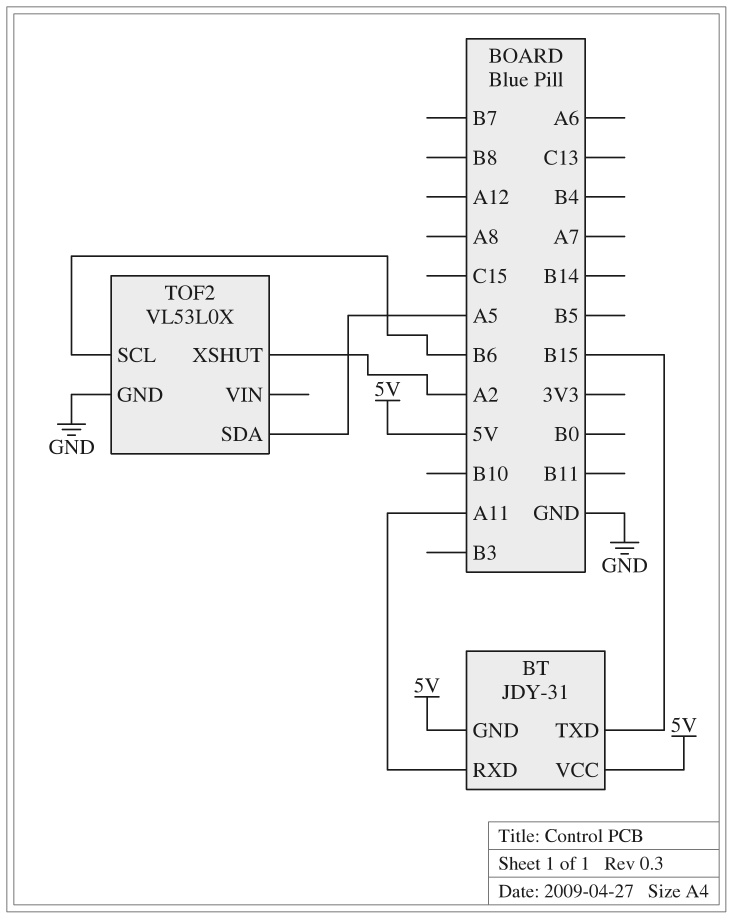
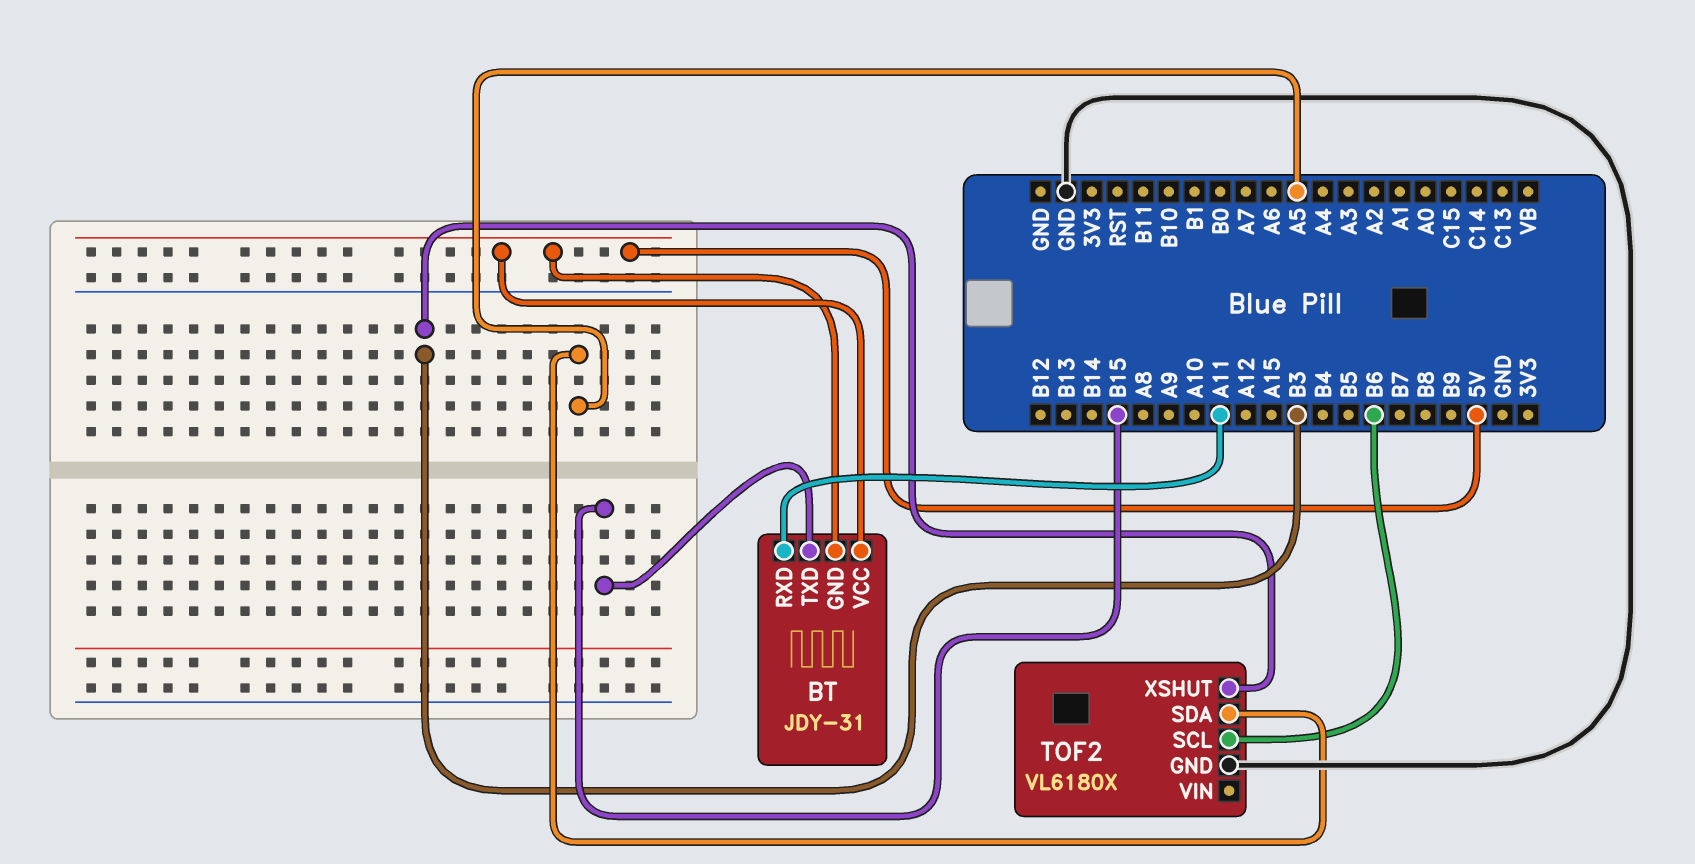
TOF2: VL53L0X -> VL6180X
TOF2 pin XSHUT: A2 -> B3

